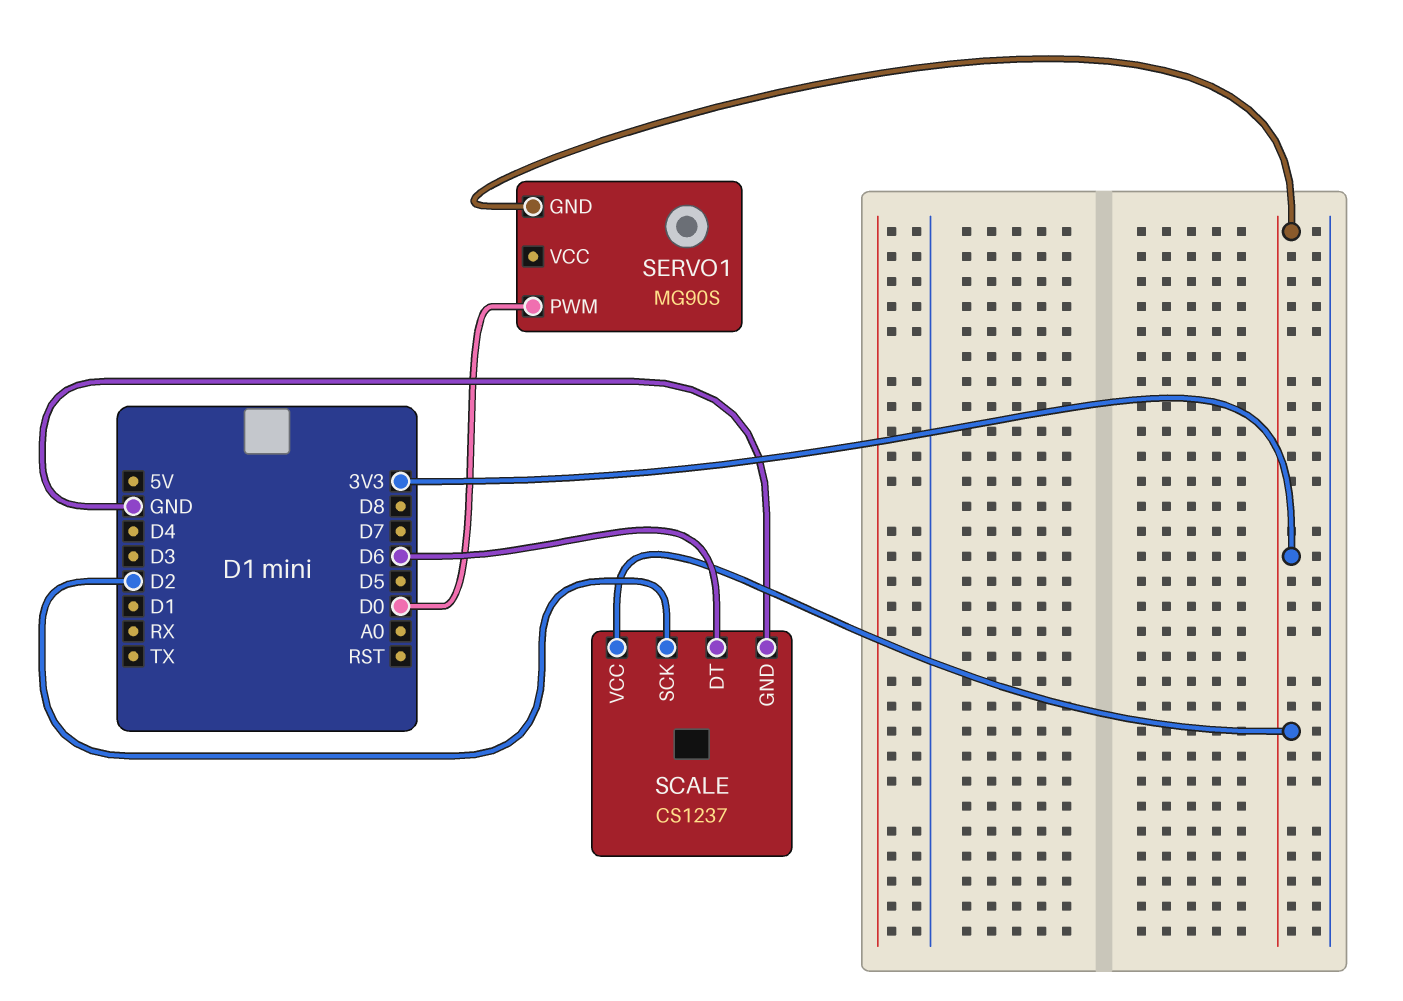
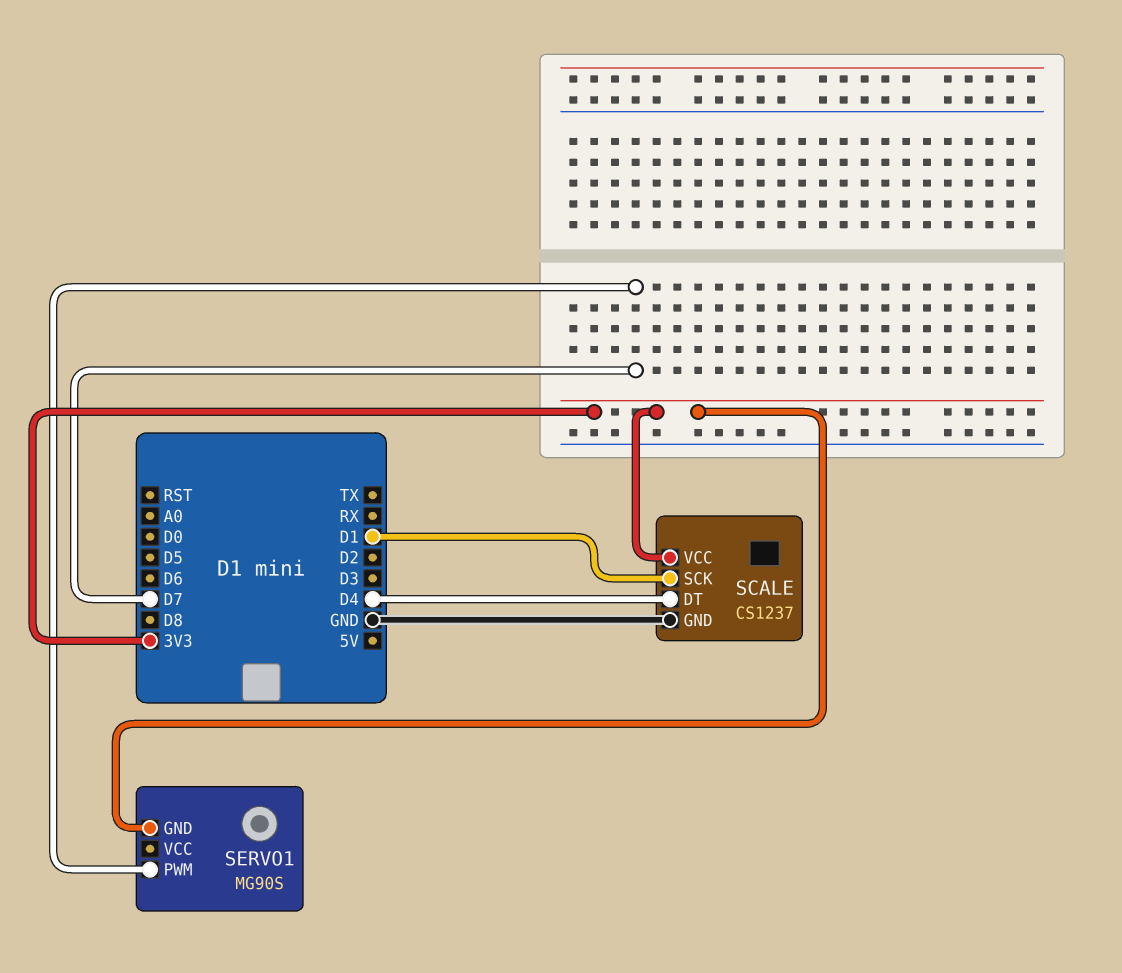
SCALE pin DT: D6 -> D4
SCALE pin SCK: D2 -> D1
SERVO1 pin PWM: D0 -> D7

